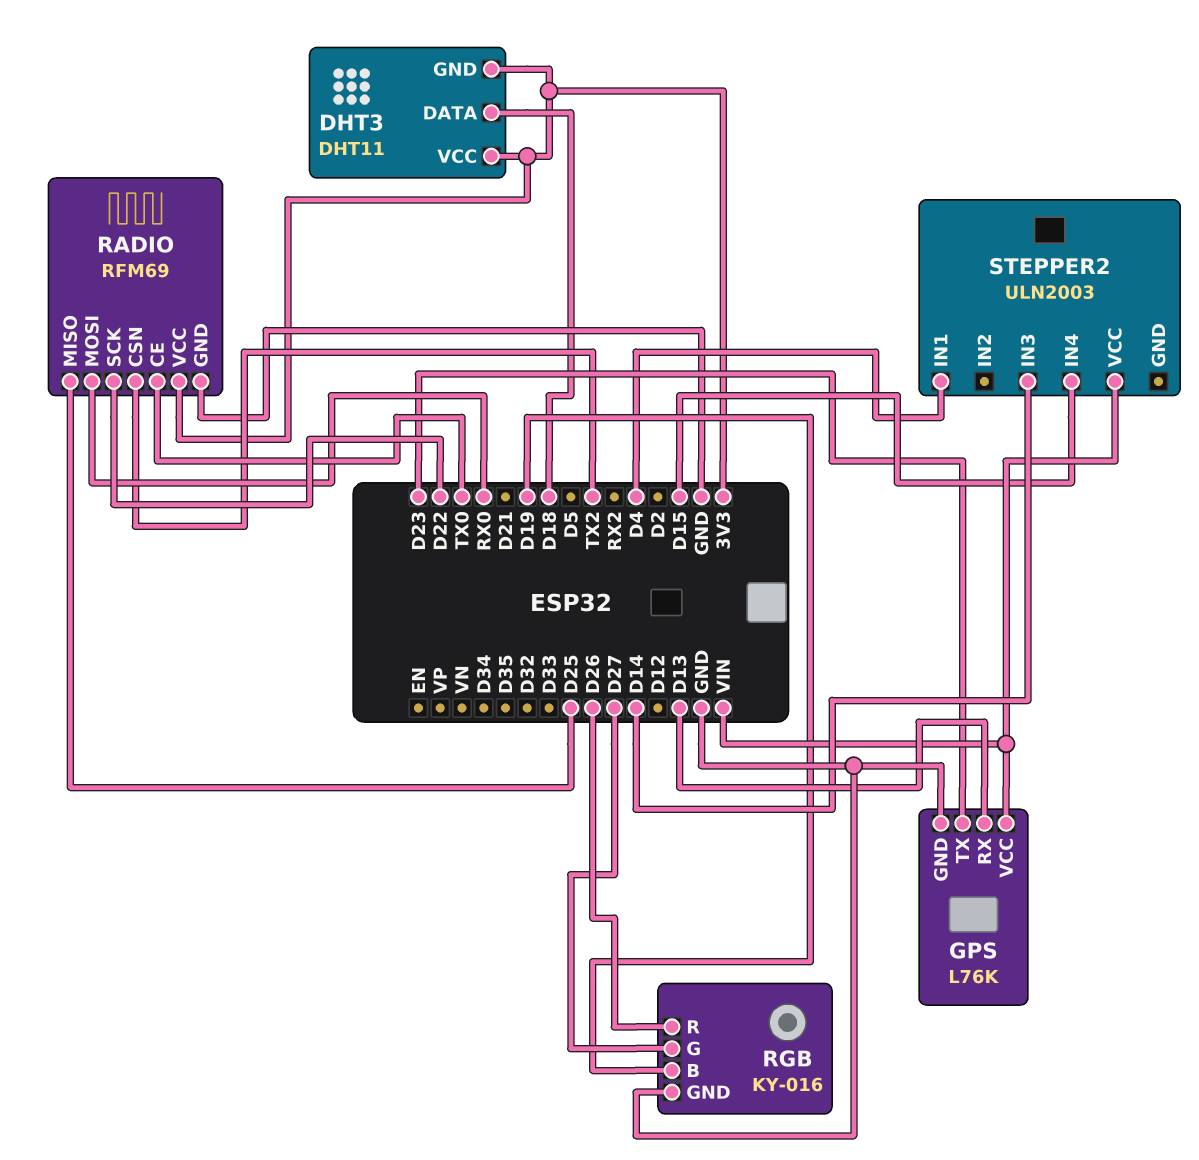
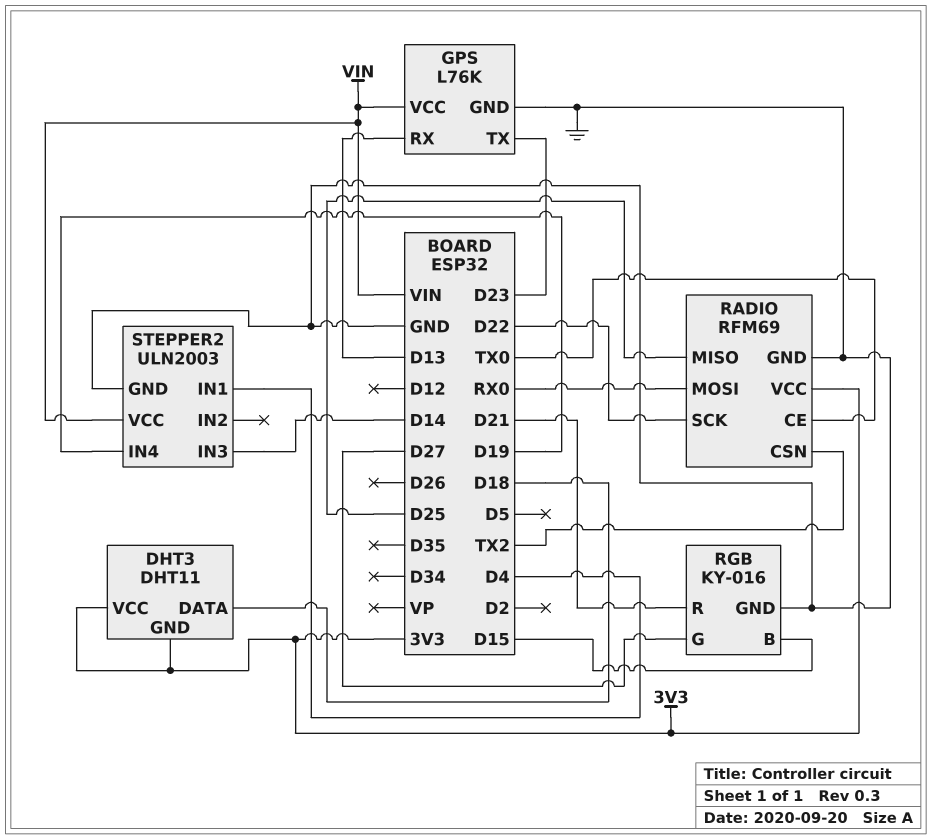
RGB pin B: D19 -> D15
RGB pin R: D26 -> D21
STEPPER2 pin GND: none -> GND
STEPPER2 pin IN4: D15 -> D19

